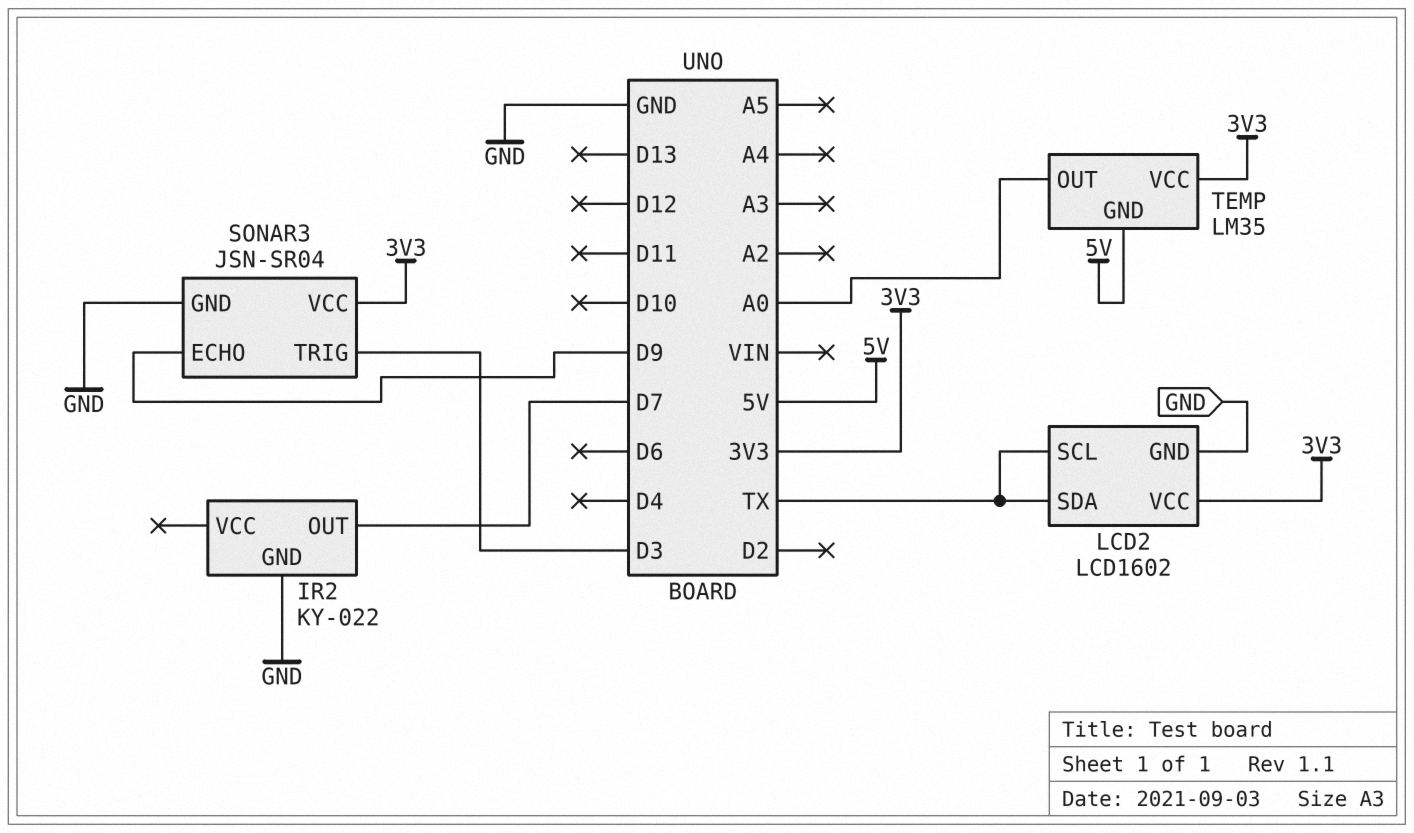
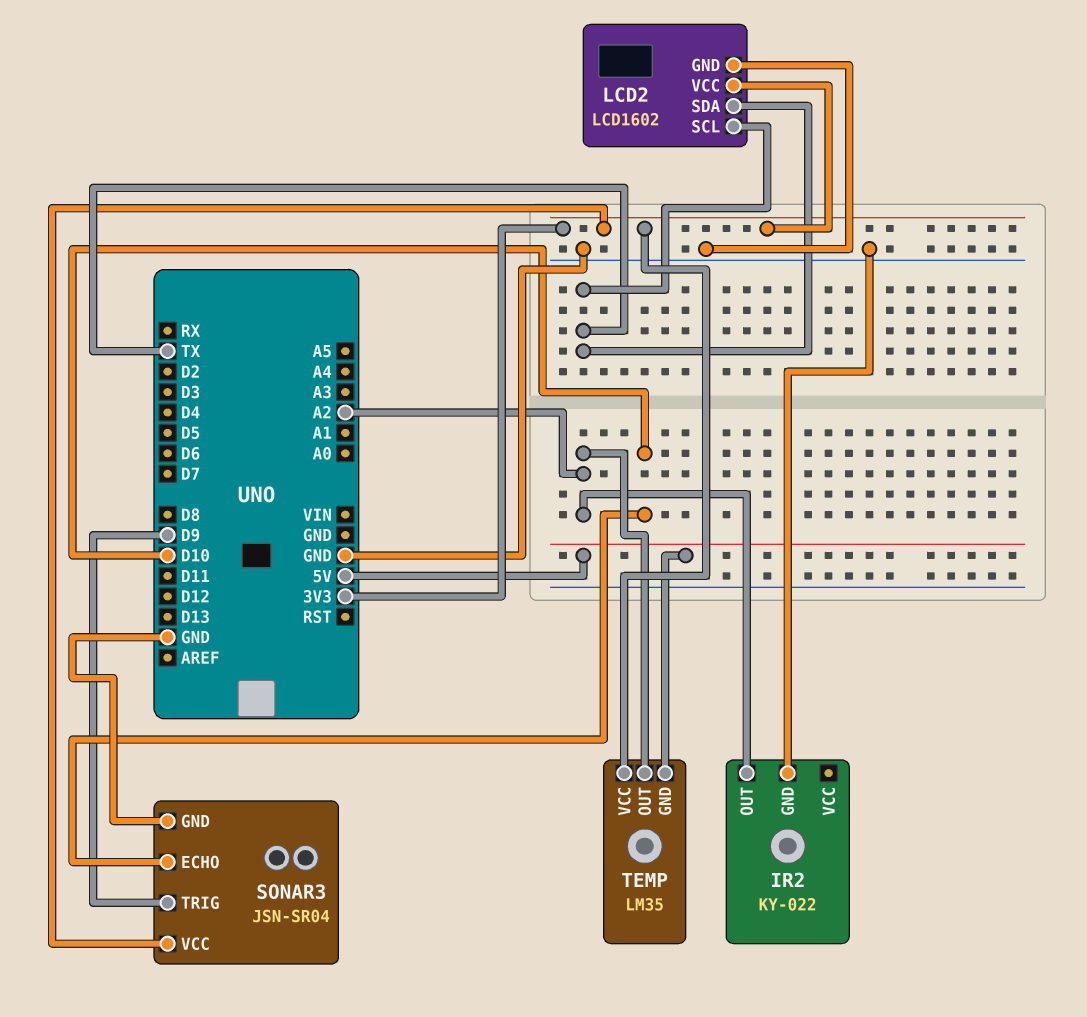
IR2 pin OUT: D7 -> A2
SONAR3 pin ECHO: D9 -> D10
SONAR3 pin TRIG: D3 -> D9
TEMP pin OUT: A0 -> A2

